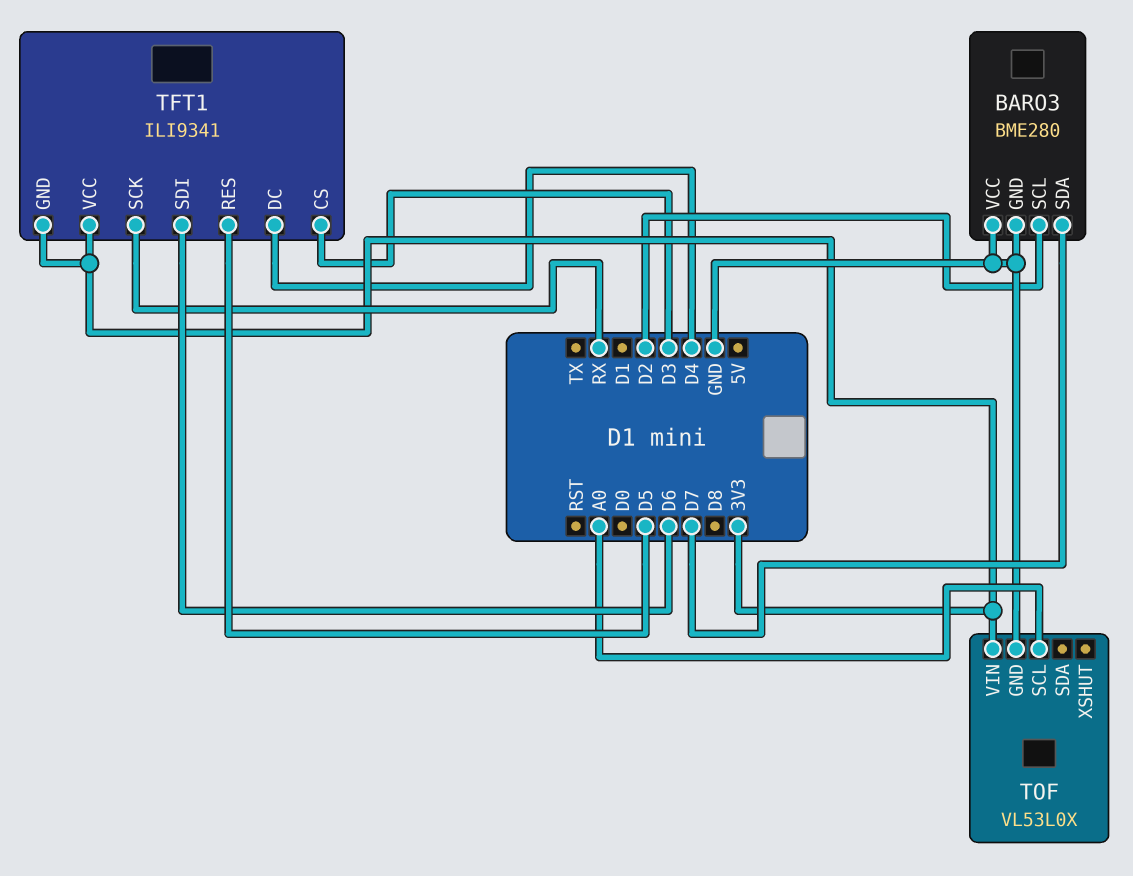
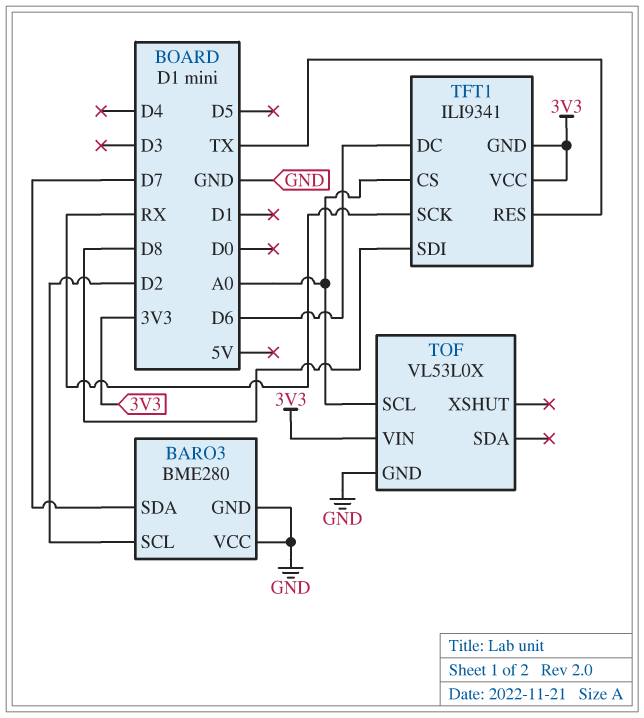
TFT1 pin CS: D3 -> A0
TFT1 pin DC: D4 -> D6
TFT1 pin RES: D5 -> TX
TFT1 pin SDI: D6 -> D8

